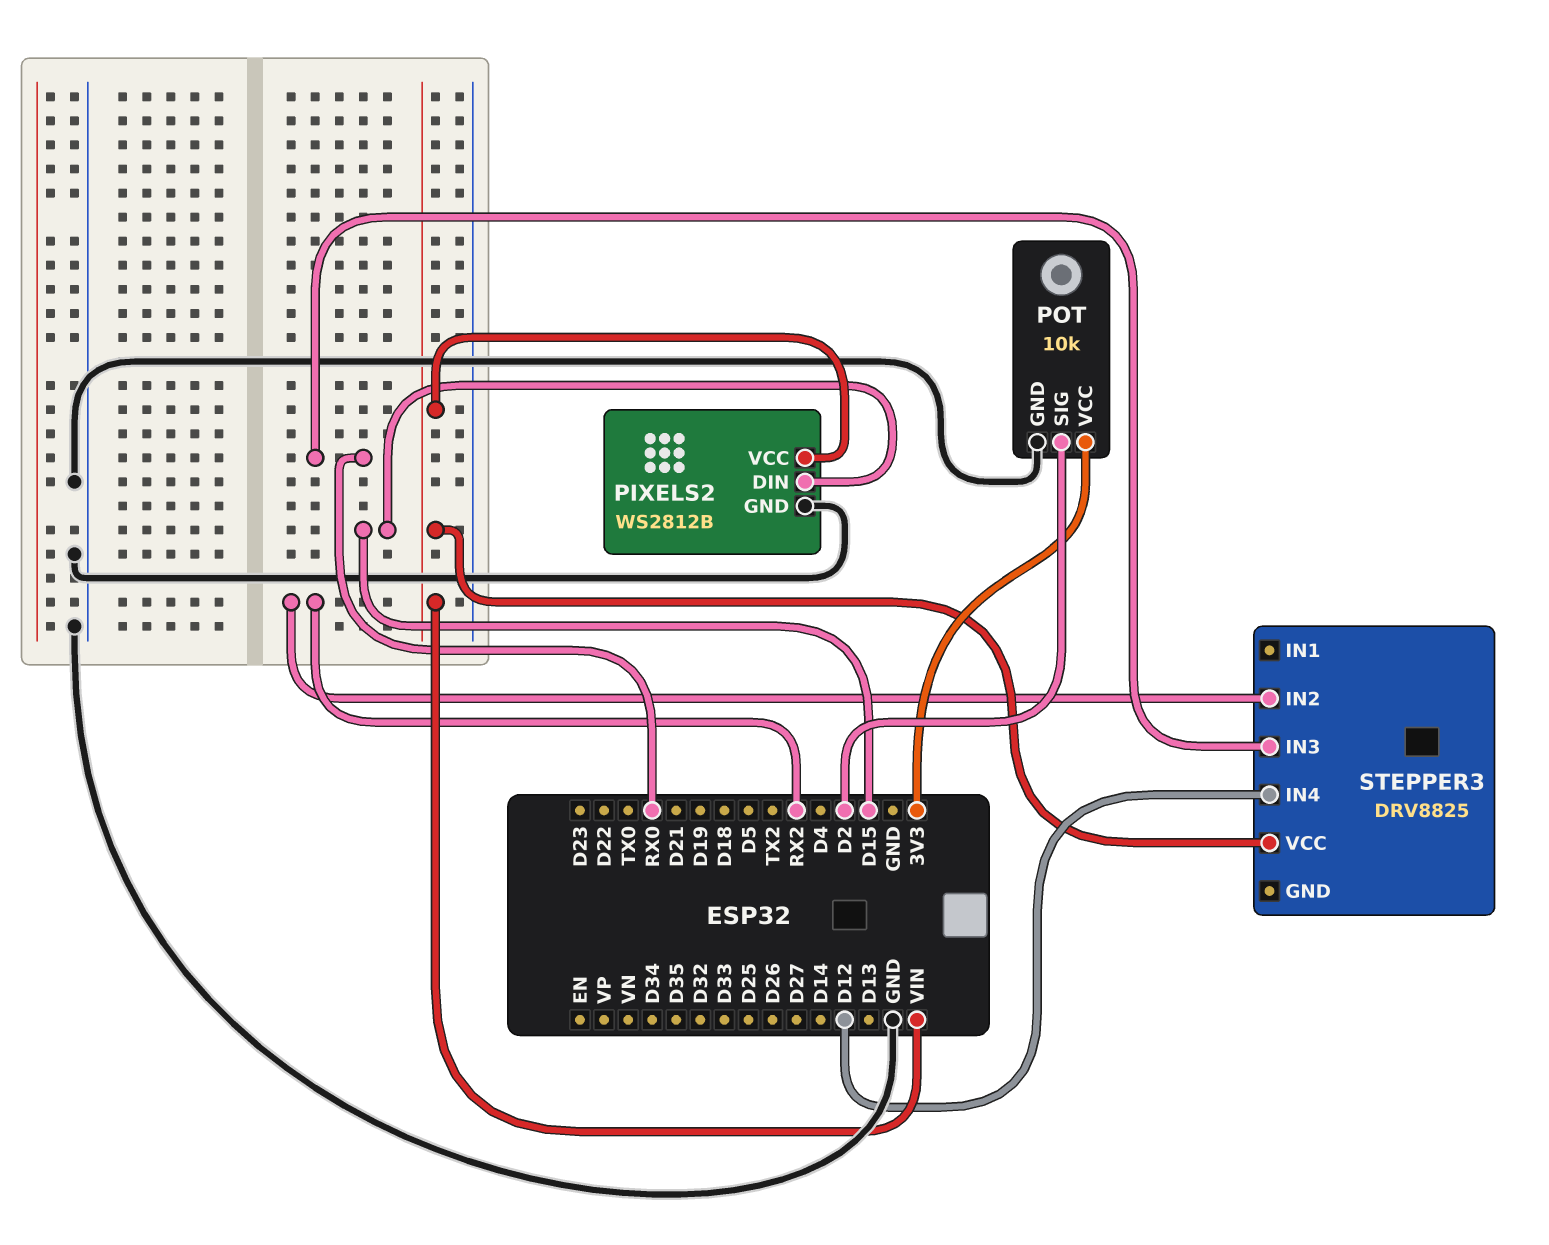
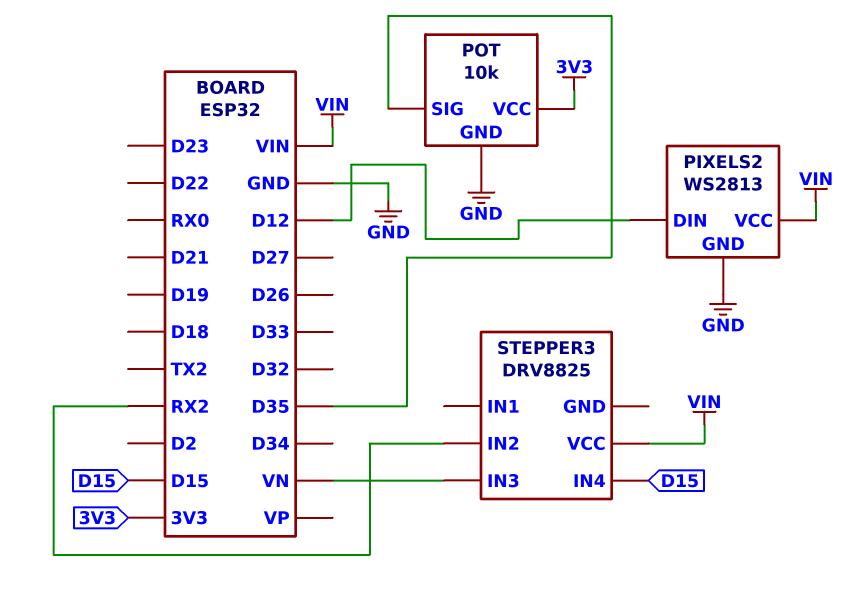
PIXELS2: WS2812B -> WS2813
PIXELS2 pin DIN: D15 -> D12
POT pin SIG: D2 -> D35
STEPPER3 pin IN3: RX0 -> VN
STEPPER3 pin IN4: D12 -> D15

